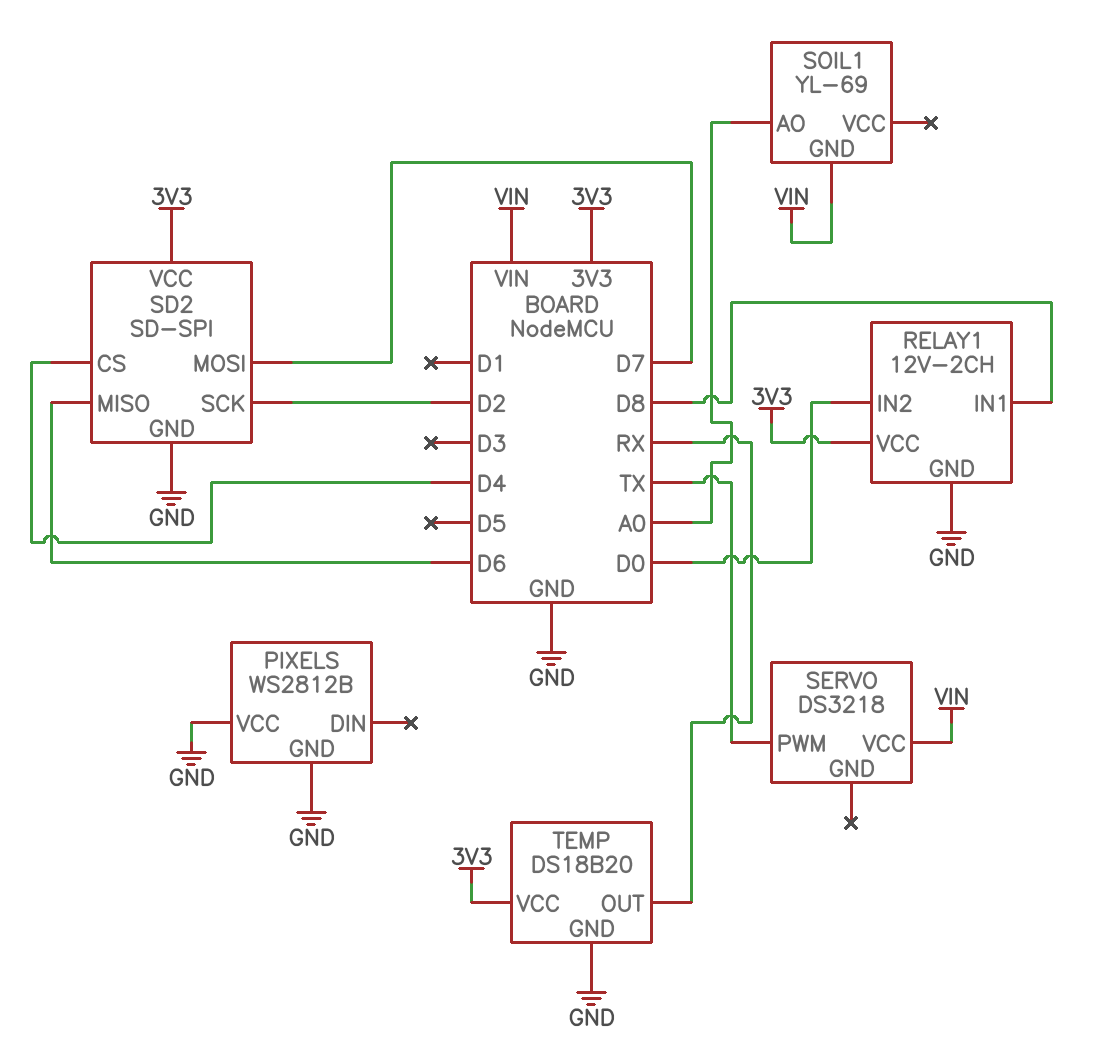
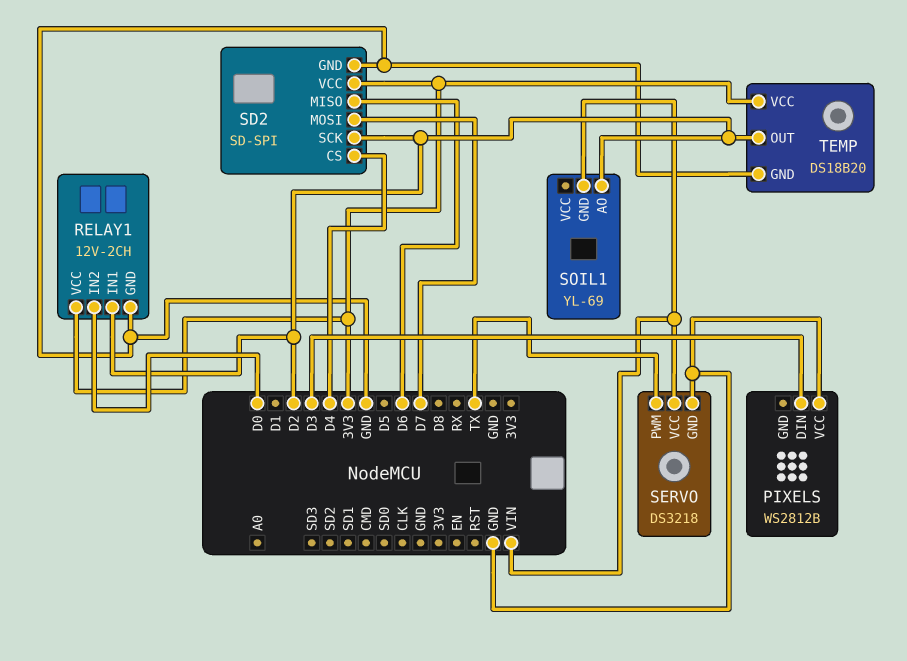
PIXELS pin DIN: none -> D3
PIXELS pin GND: GND -> none
RELAY1 pin IN1: D8 -> D2
SERVO pin GND: none -> GND
SOIL1 pin AO: A0 -> D2
TEMP pin OUT: RX -> D2

